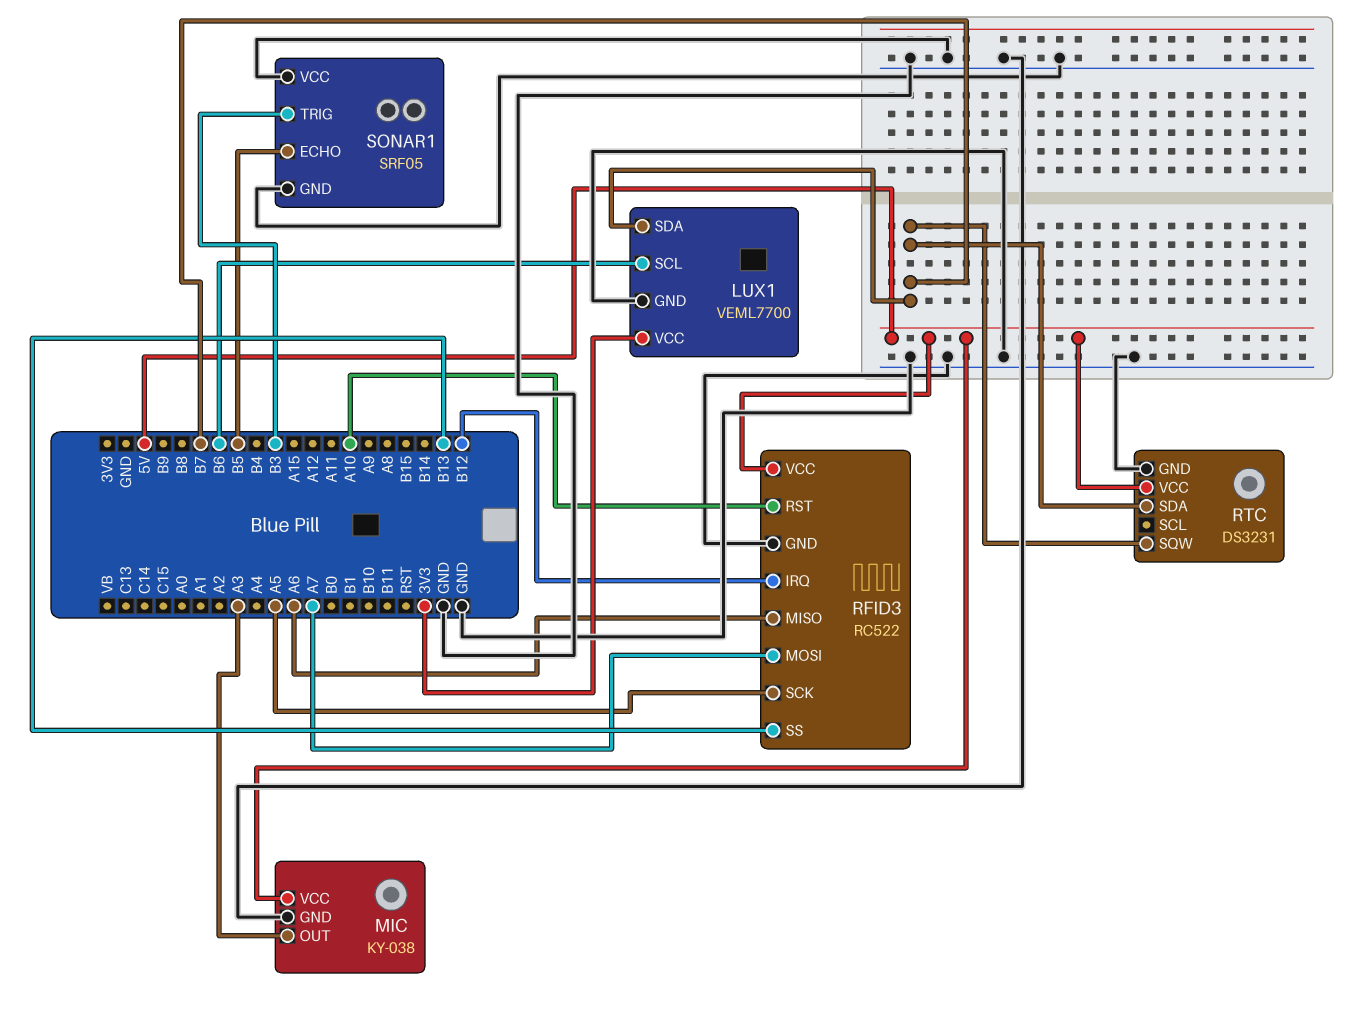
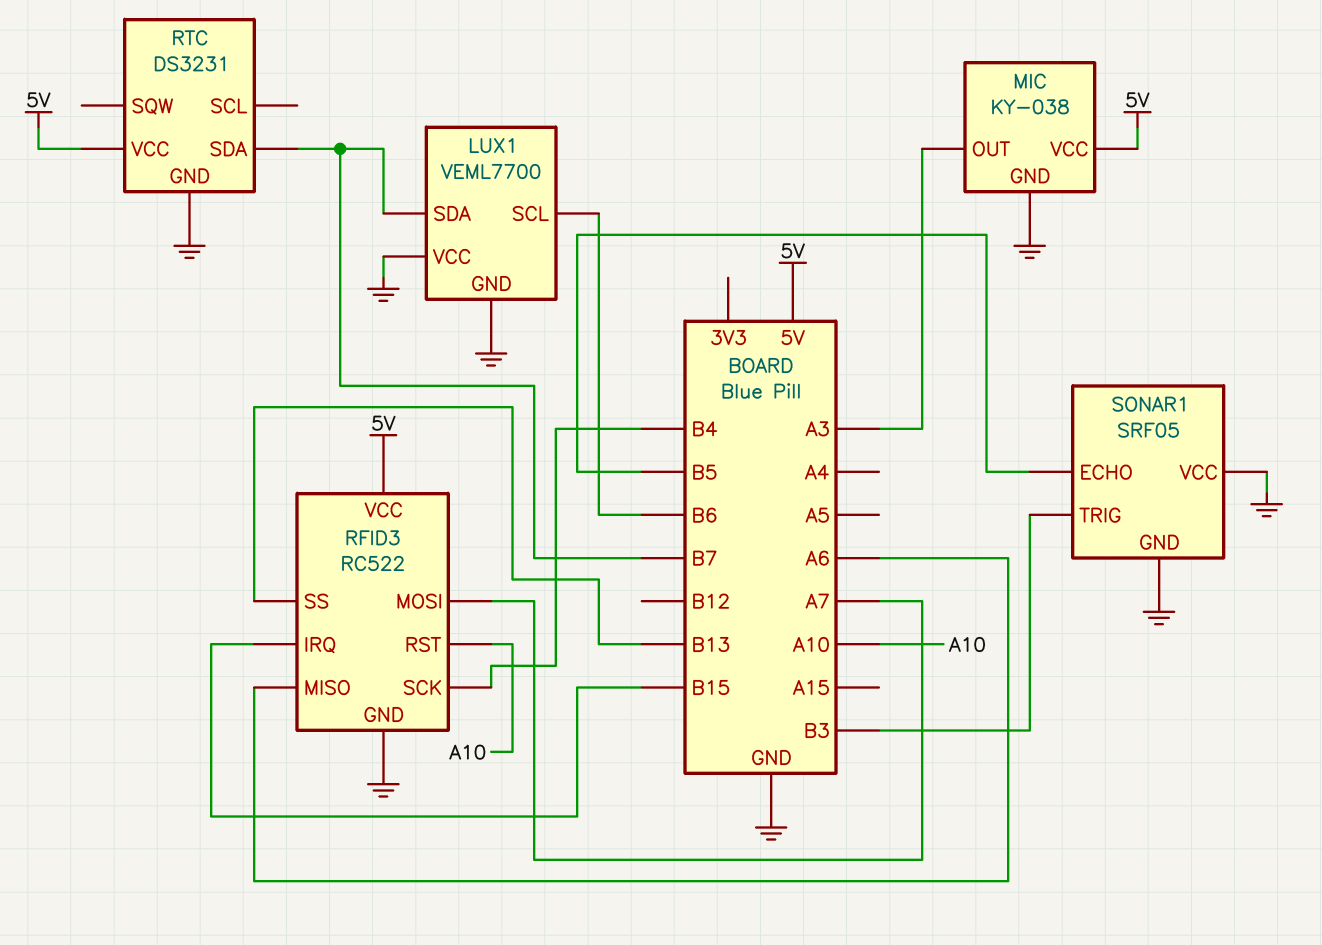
LUX1 pin VCC: 3V3 -> GND
RFID3 pin IRQ: B12 -> B15
RFID3 pin SCK: A5 -> B4
RTC pin SQW: B7 -> none

